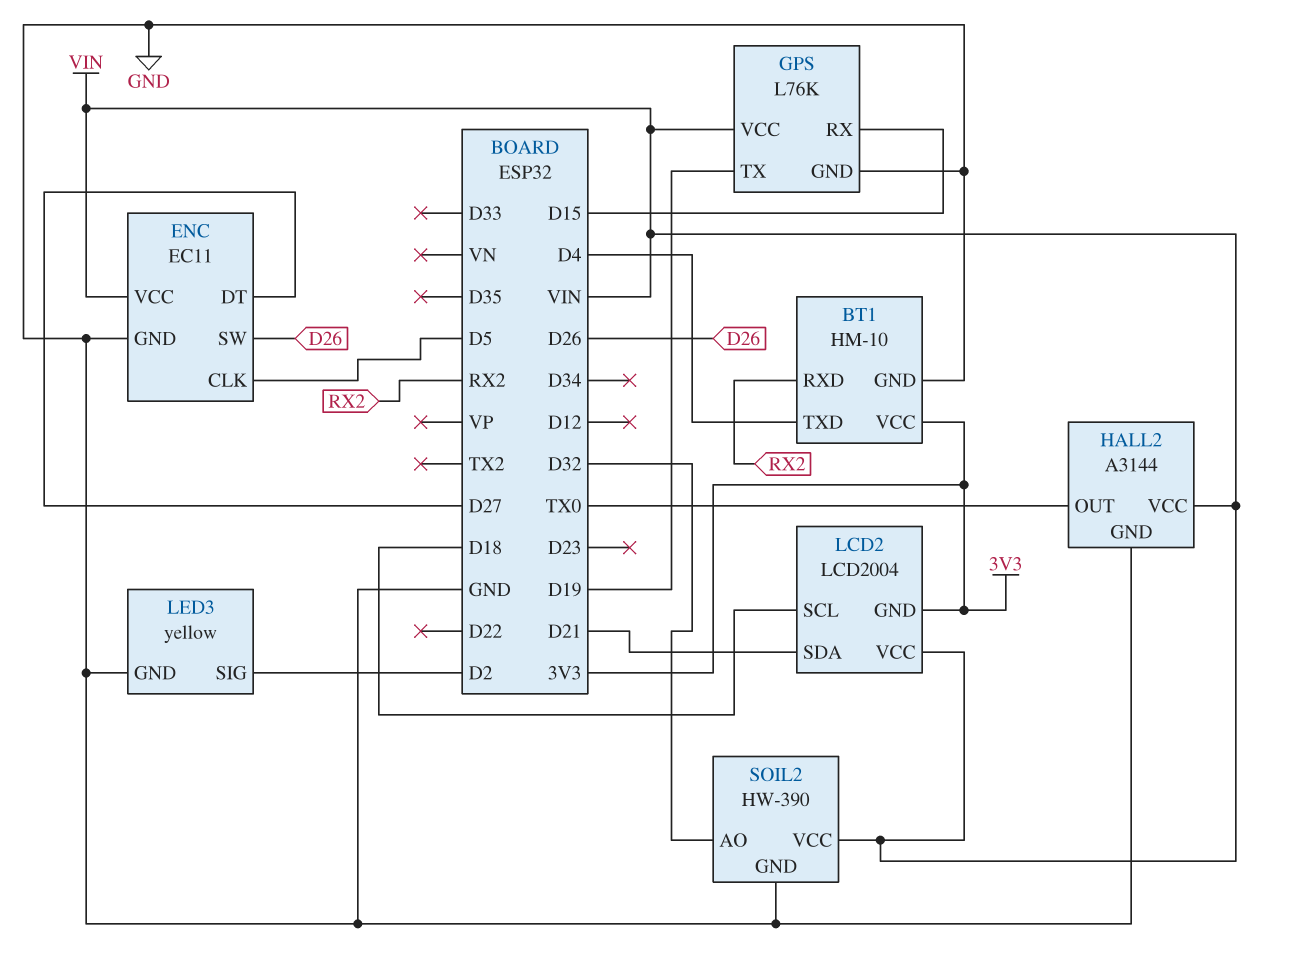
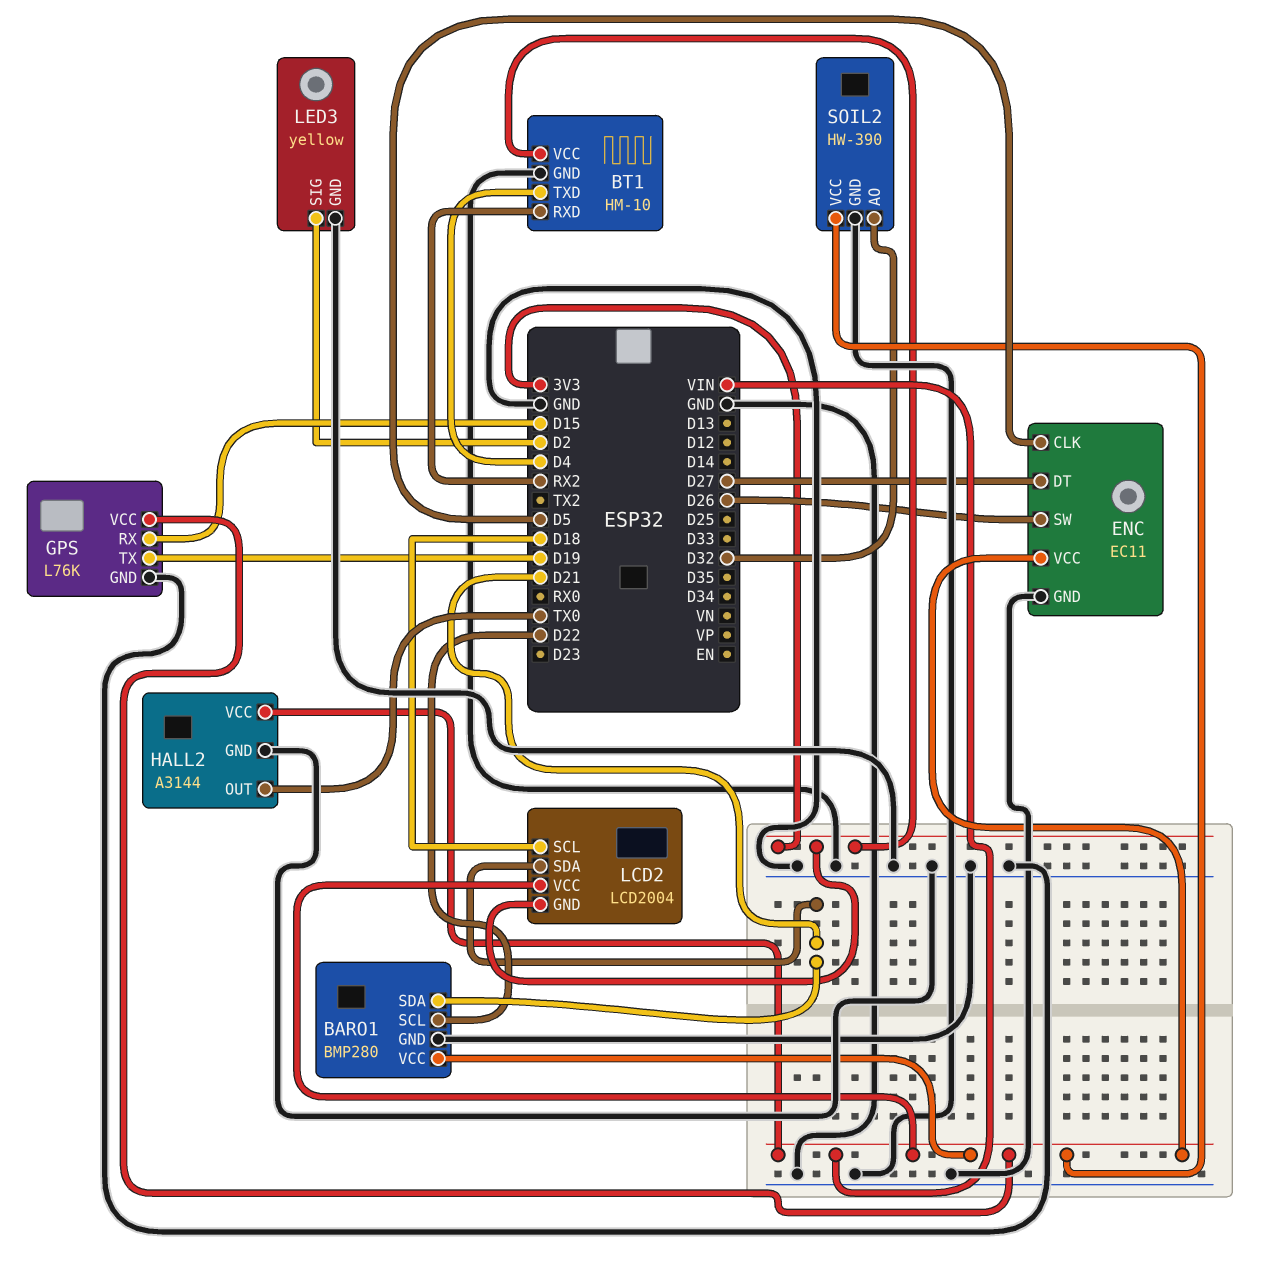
BARO1: none -> BMP280
BARO1 pin GND: none -> GND
BARO1 pin SCL: none -> D22
BARO1 pin SDA: none -> D21
BARO1 pin VCC: none -> VIN

